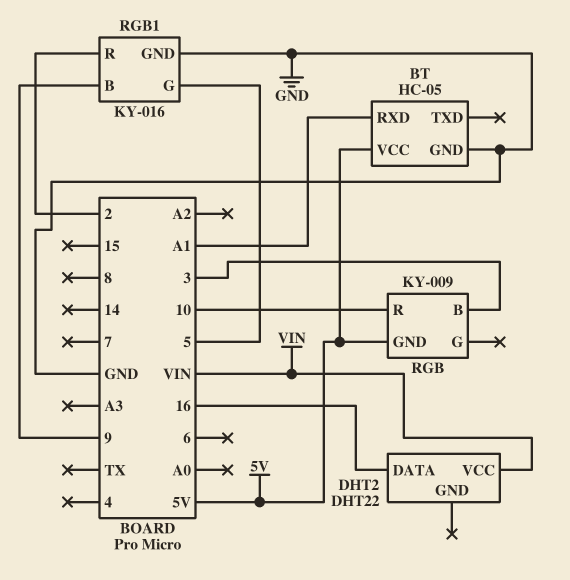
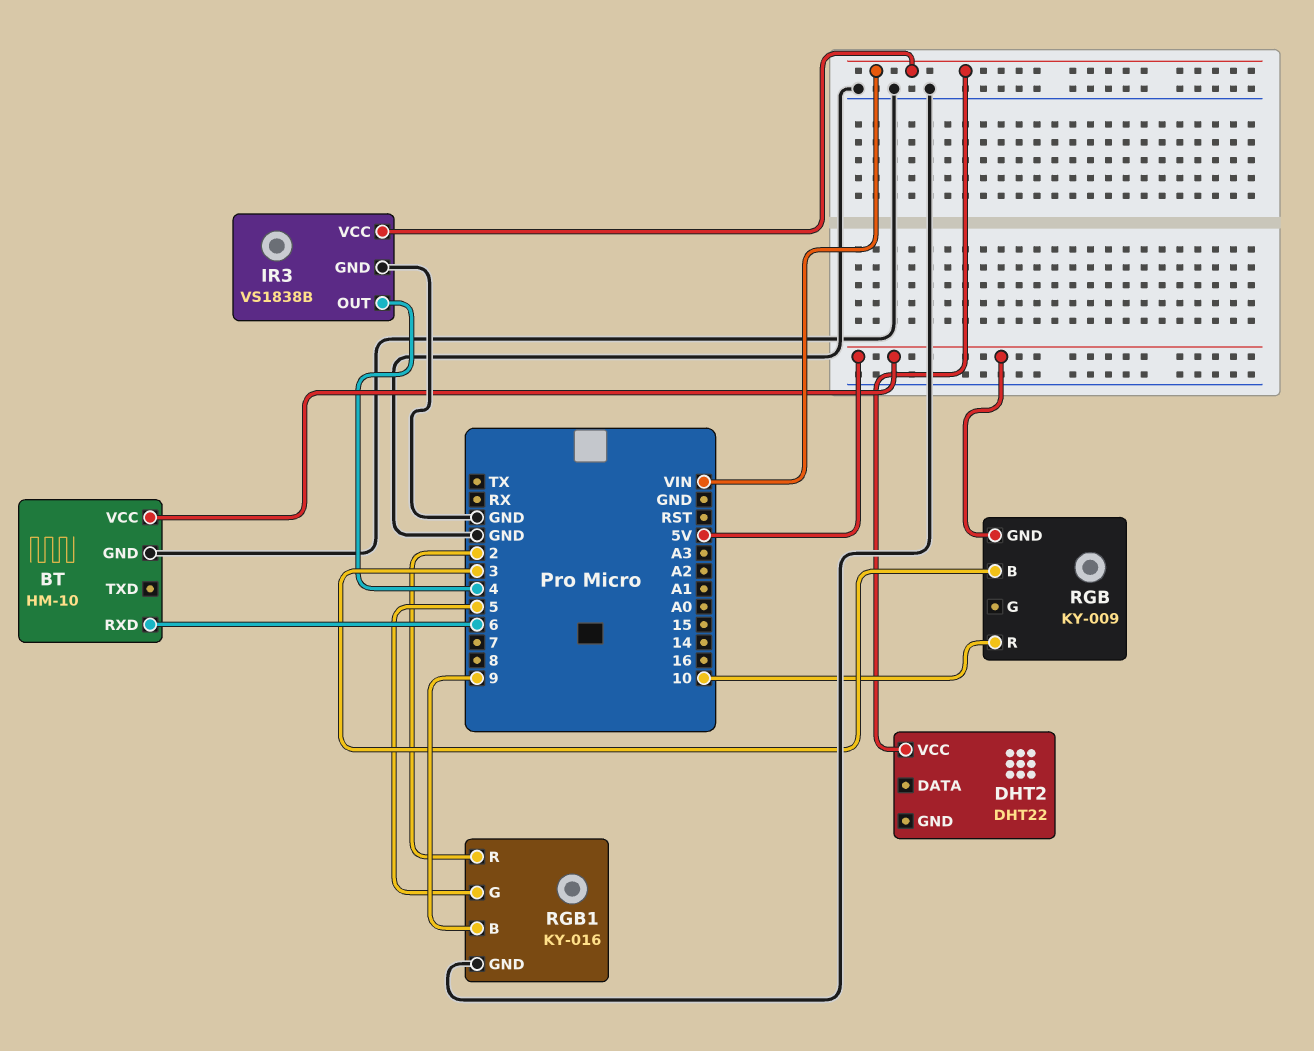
BT: HC-05 -> HM-10
BT pin RXD: A1 -> 6
DHT2 pin DATA: 16 -> none
IR3: none -> VS1838B
IR3 pin GND: none -> GND
IR3 pin OUT: none -> 4
IR3 pin VCC: none -> VIN

